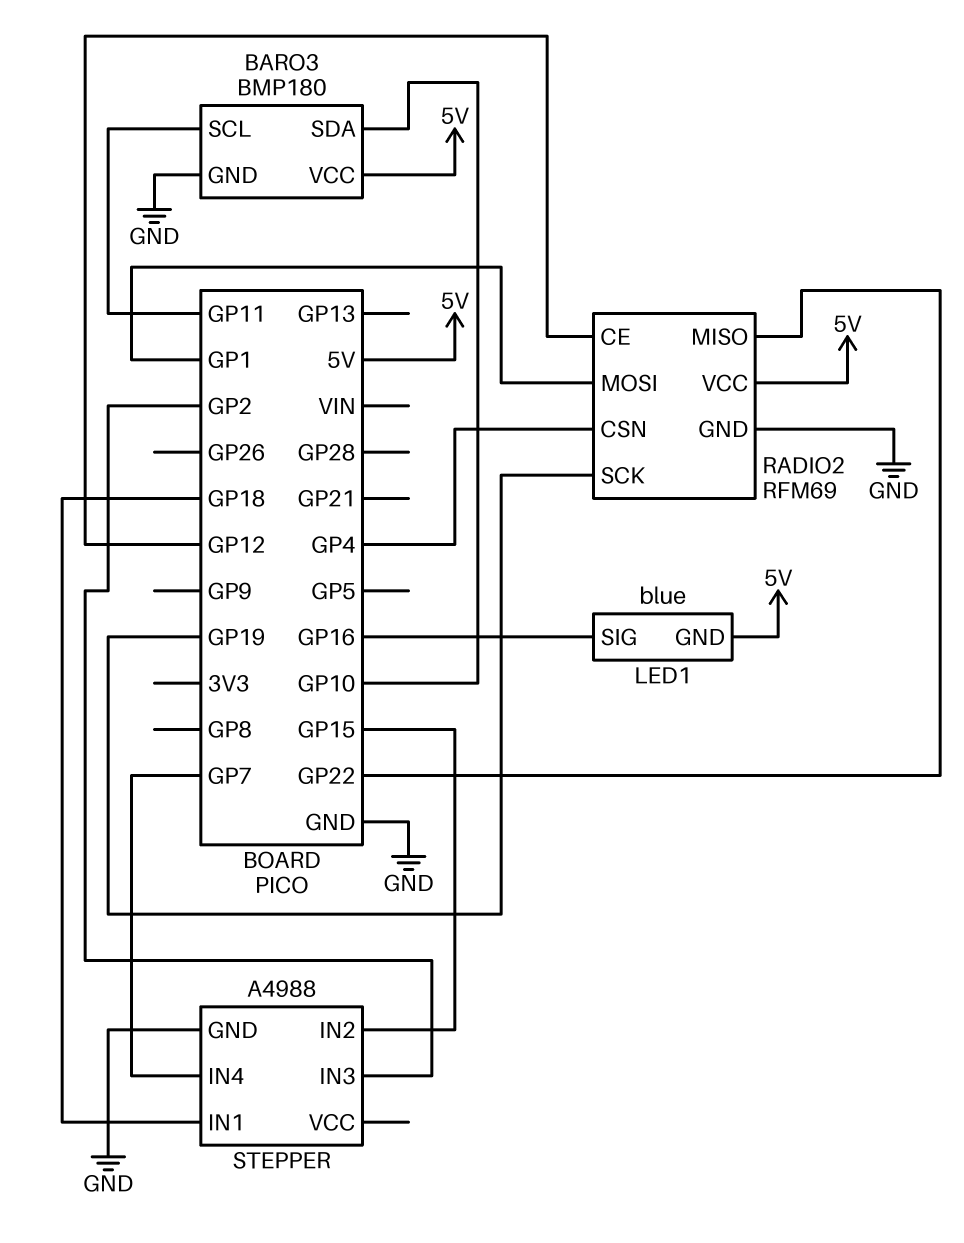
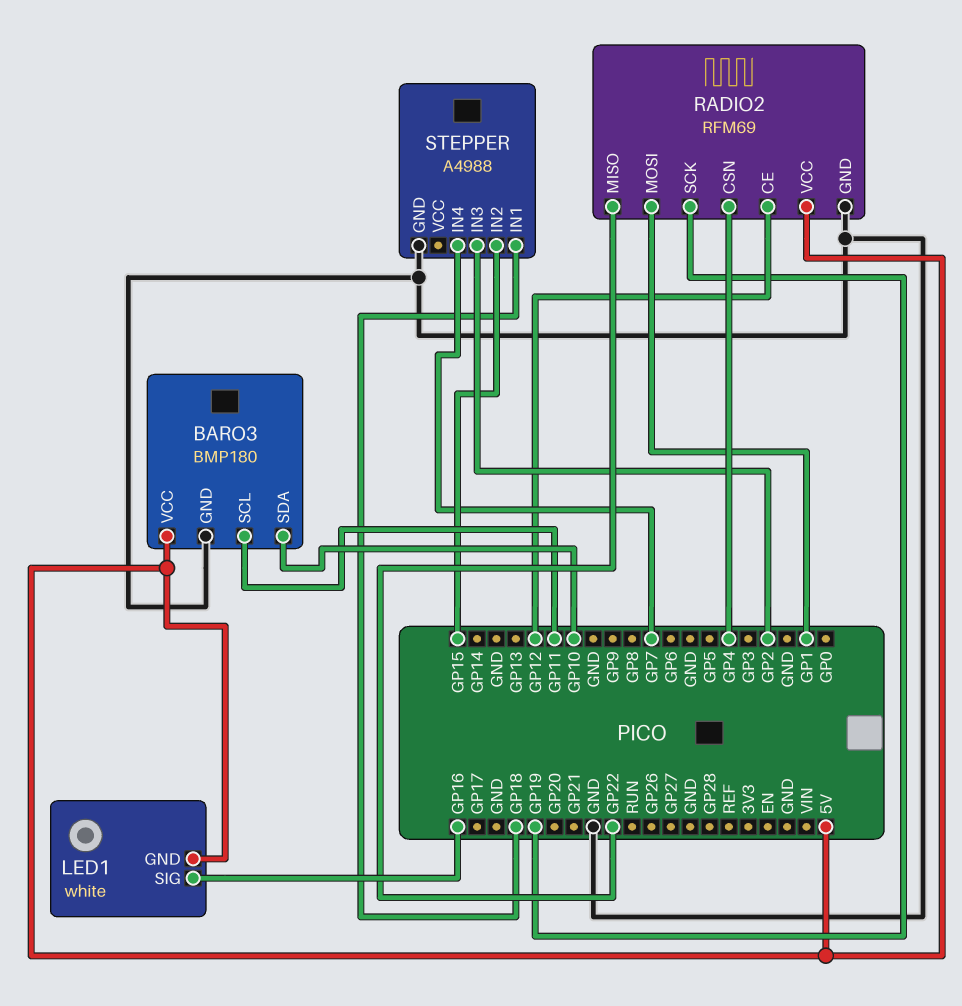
LED1: blue -> white

